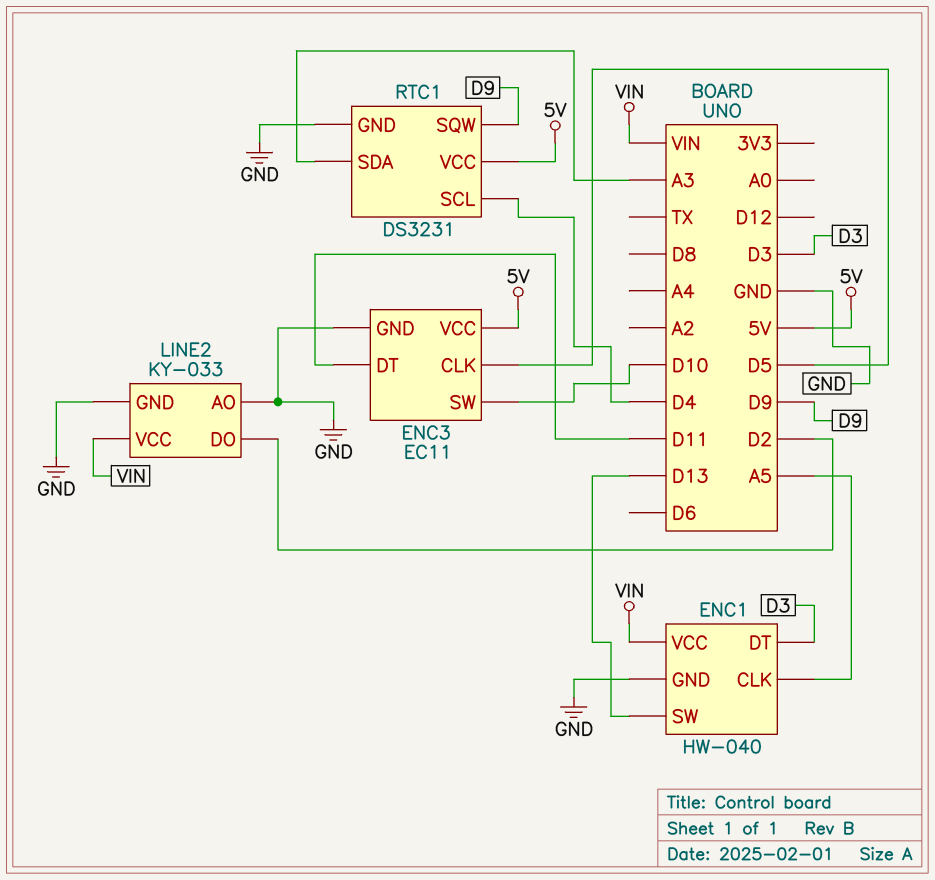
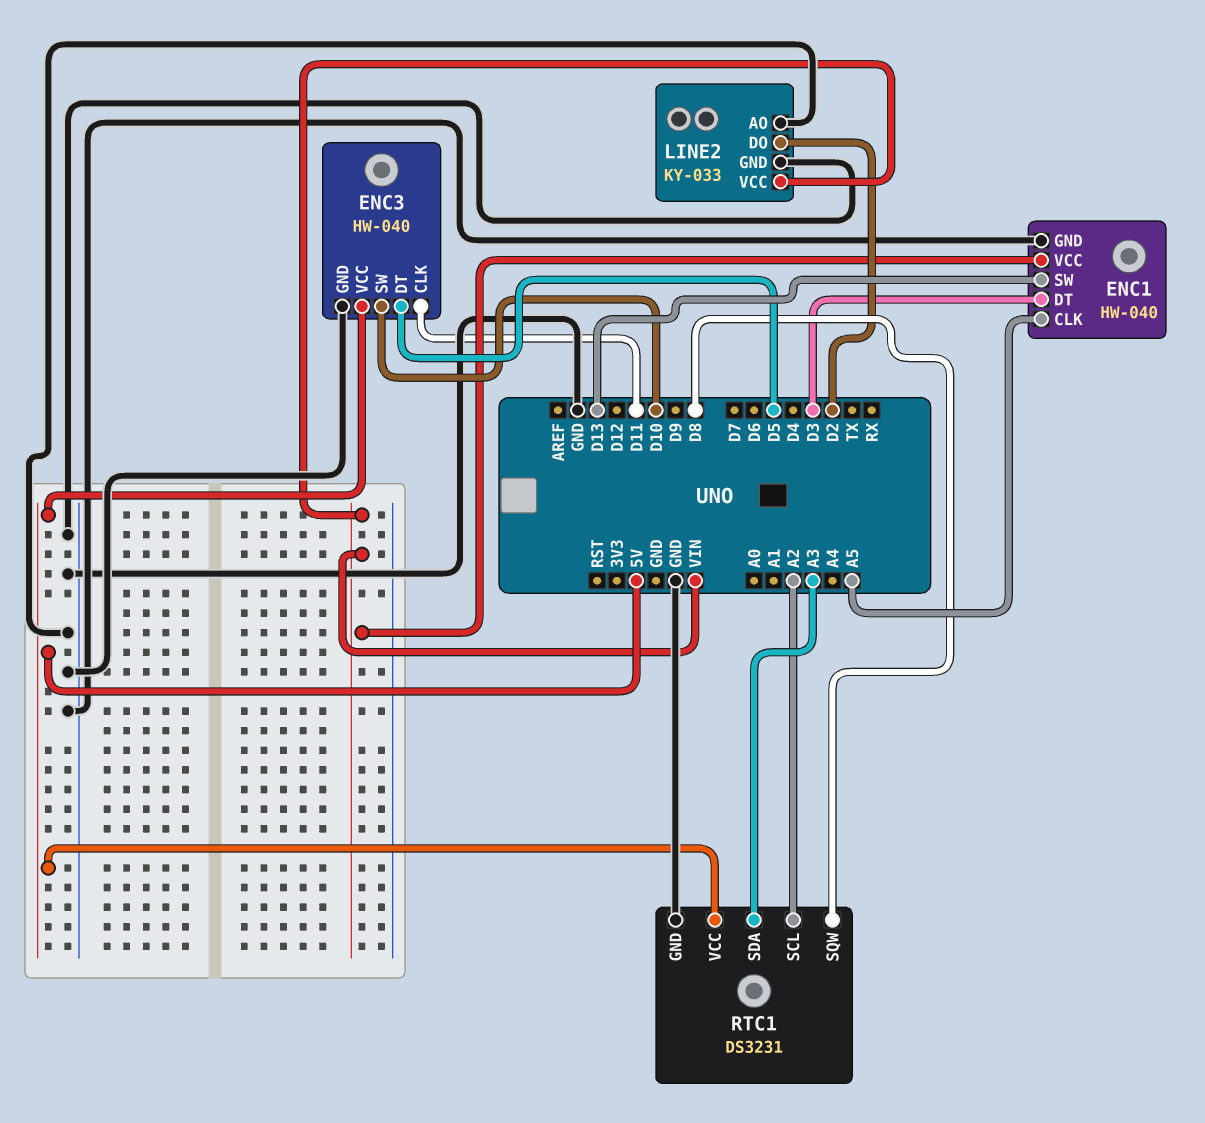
ENC3: EC11 -> HW-040
ENC3 pin CLK: D5 -> D11
ENC3 pin DT: D11 -> D5
RTC1 pin SCL: D4 -> A2
RTC1 pin SQW: D9 -> D8

